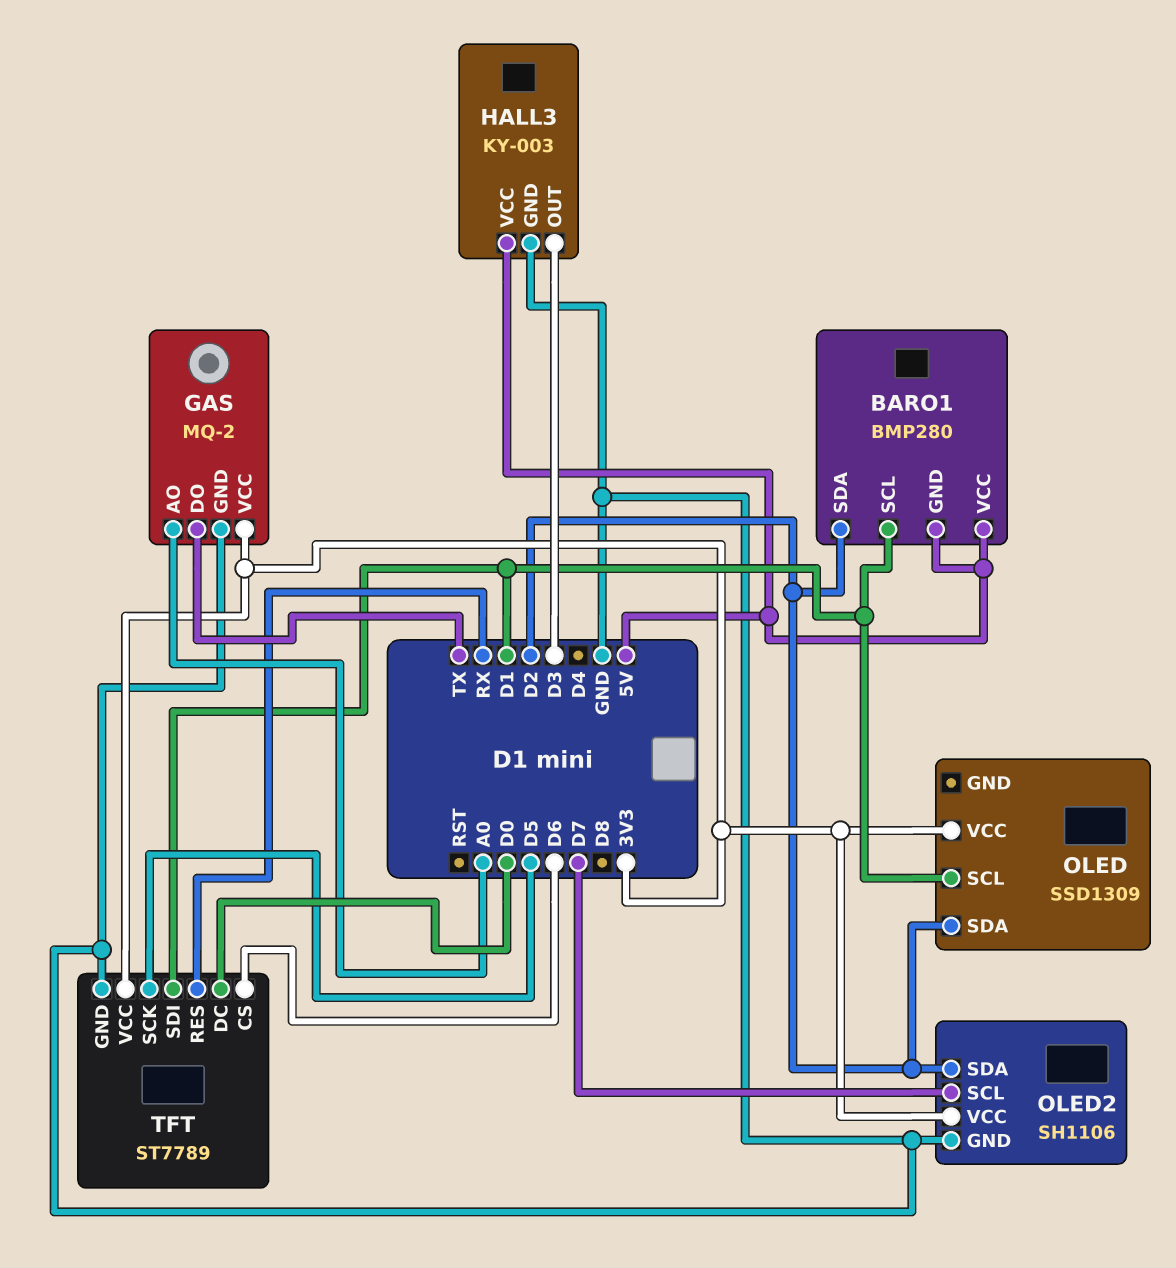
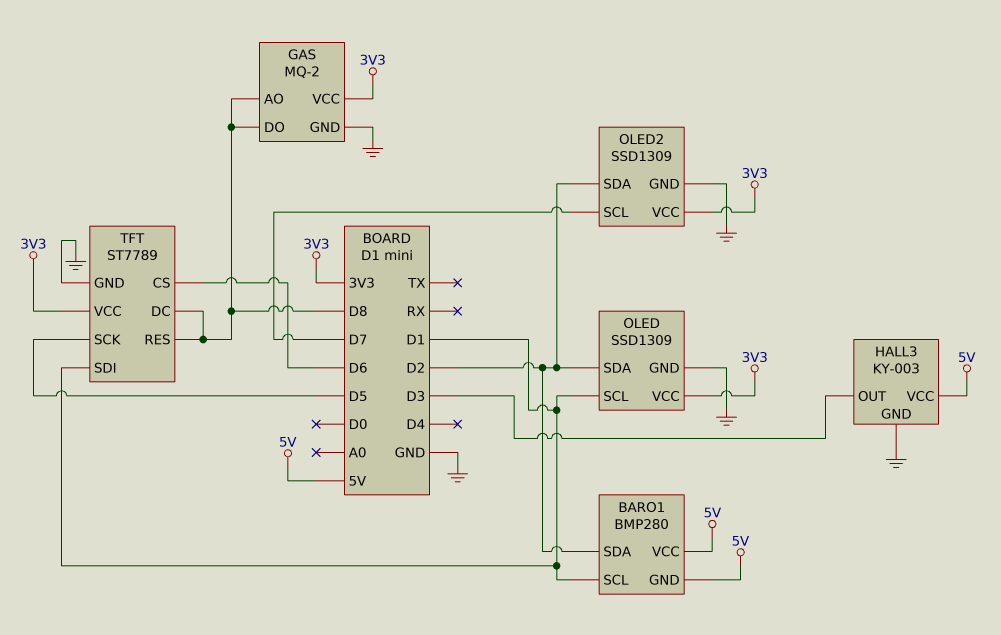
GAS pin AO: A0 -> D8
GAS pin DO: TX -> D8
OLED pin GND: none -> GND
OLED2: SH1106 -> SSD1309
TFT pin DC: D0 -> D8
TFT pin RES: RX -> D8

